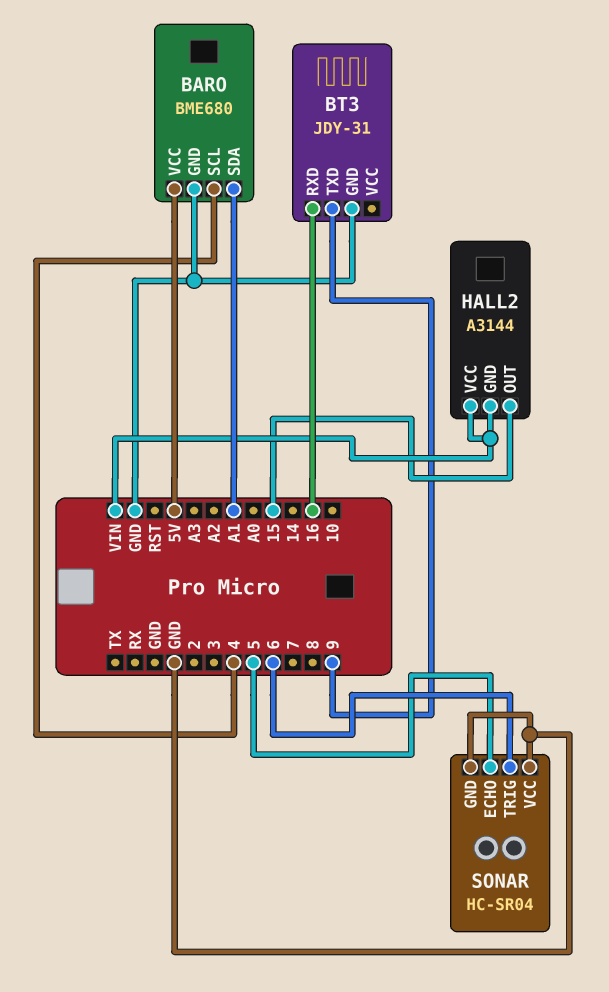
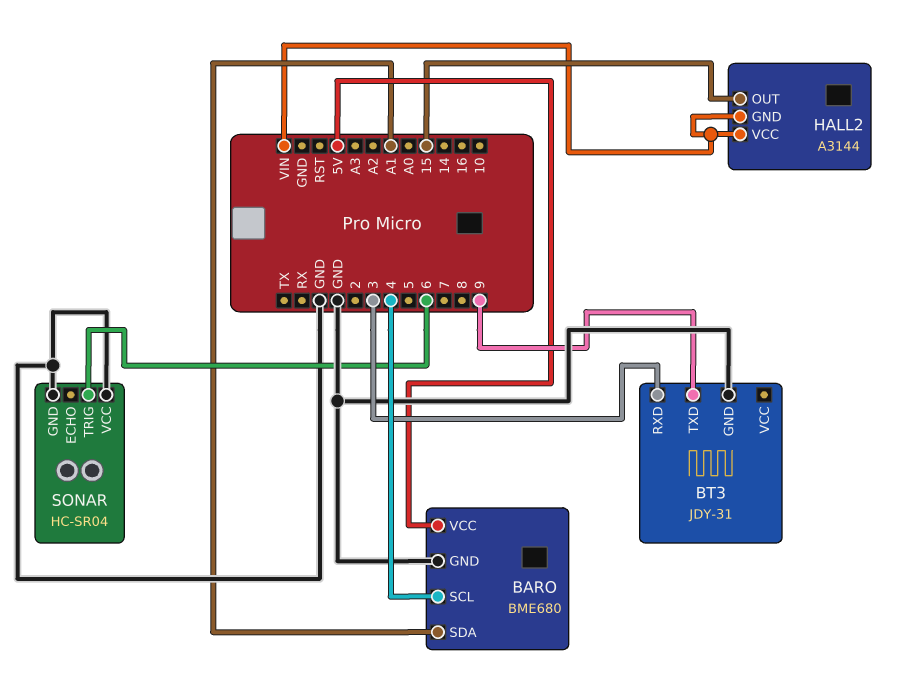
BT3 pin RXD: 16 -> 3
SONAR pin ECHO: 5 -> none

